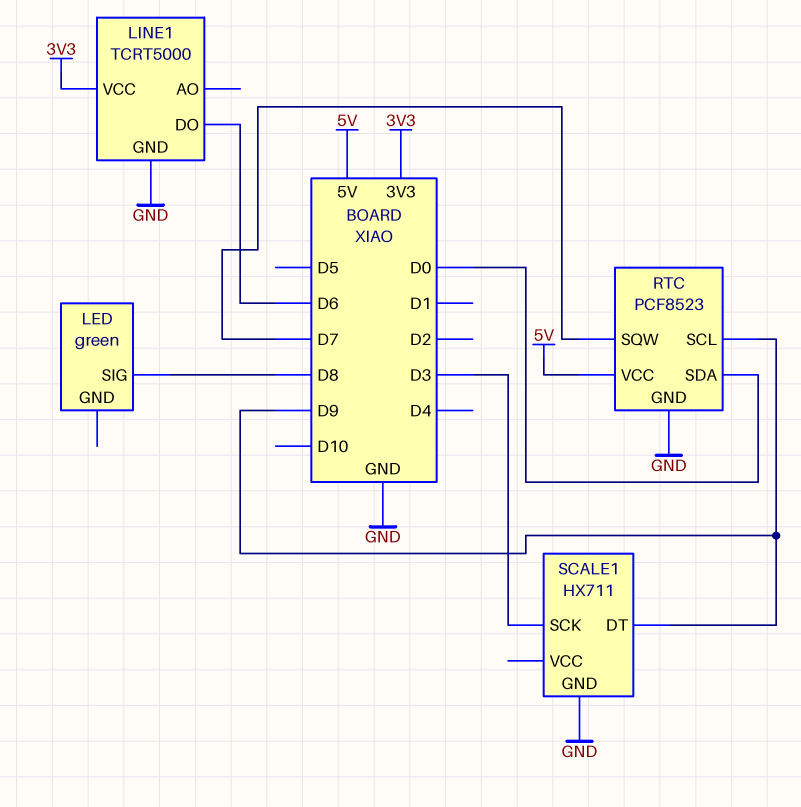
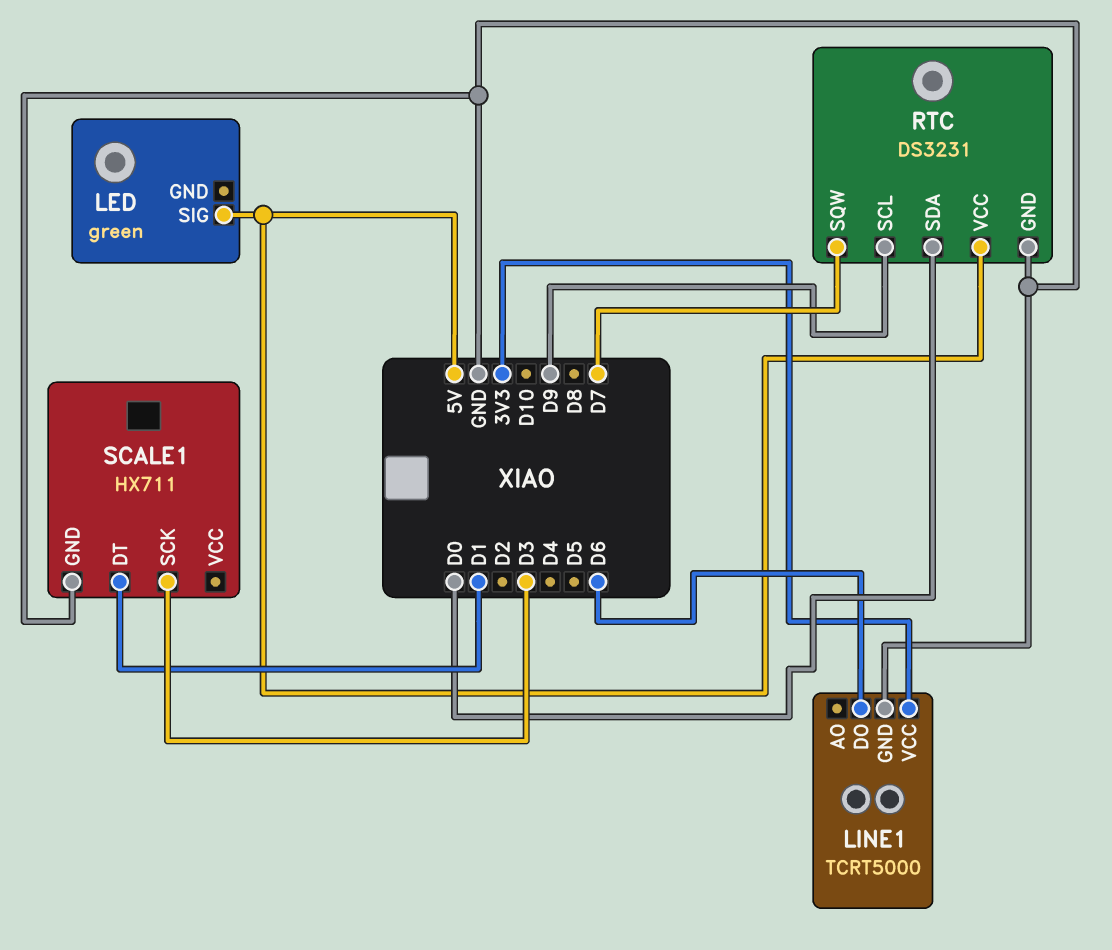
LED pin SIG: D8 -> 5V
RTC: PCF8523 -> DS3231
SCALE1 pin DT: D9 -> D1

